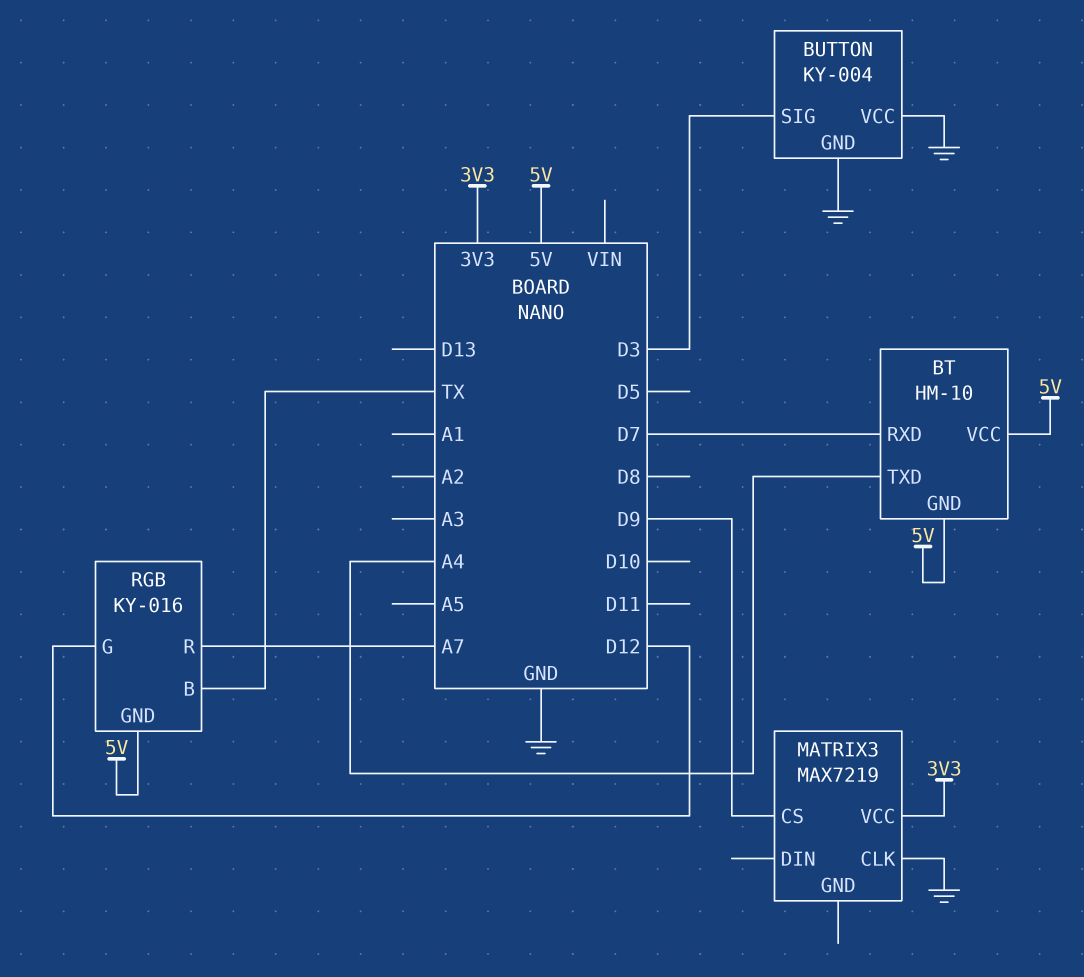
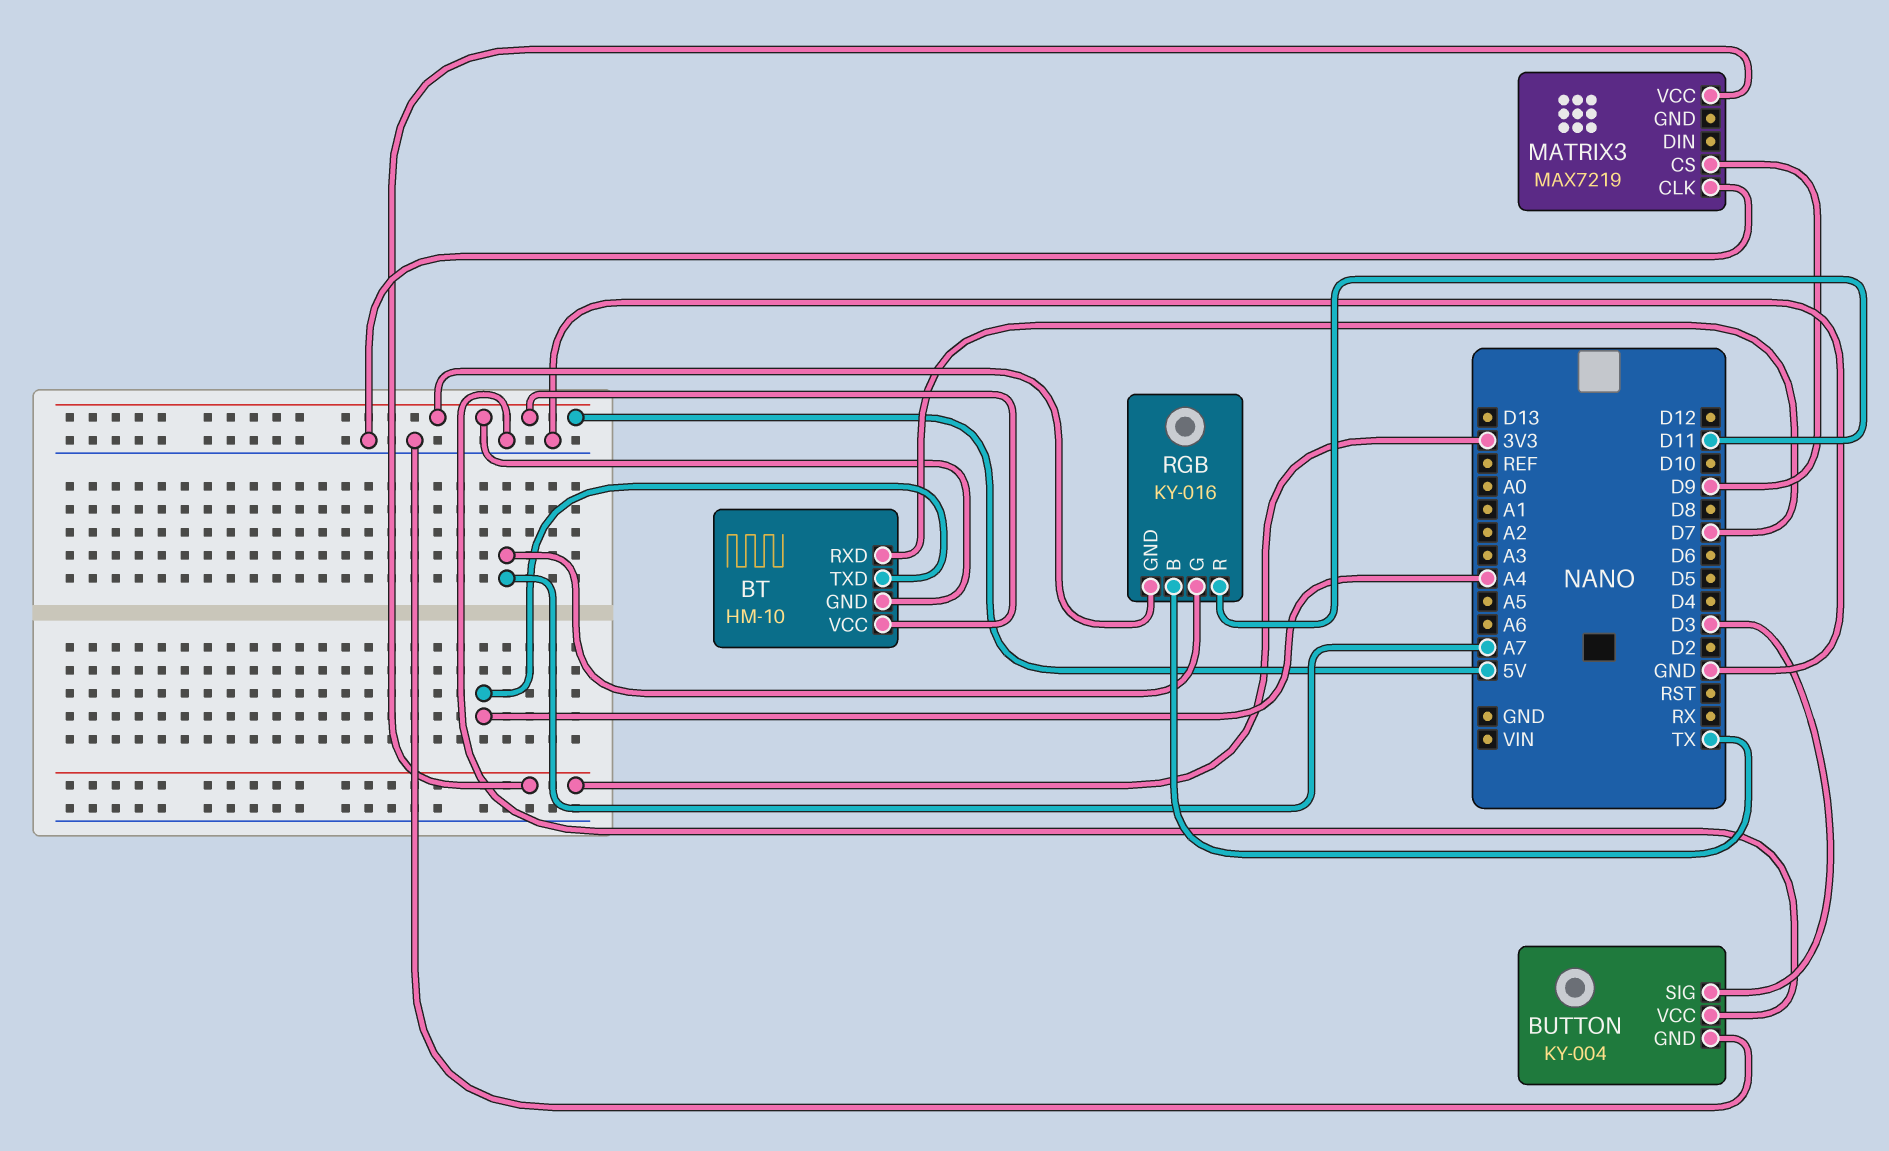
RGB pin G: D12 -> A7
RGB pin R: A7 -> D11

